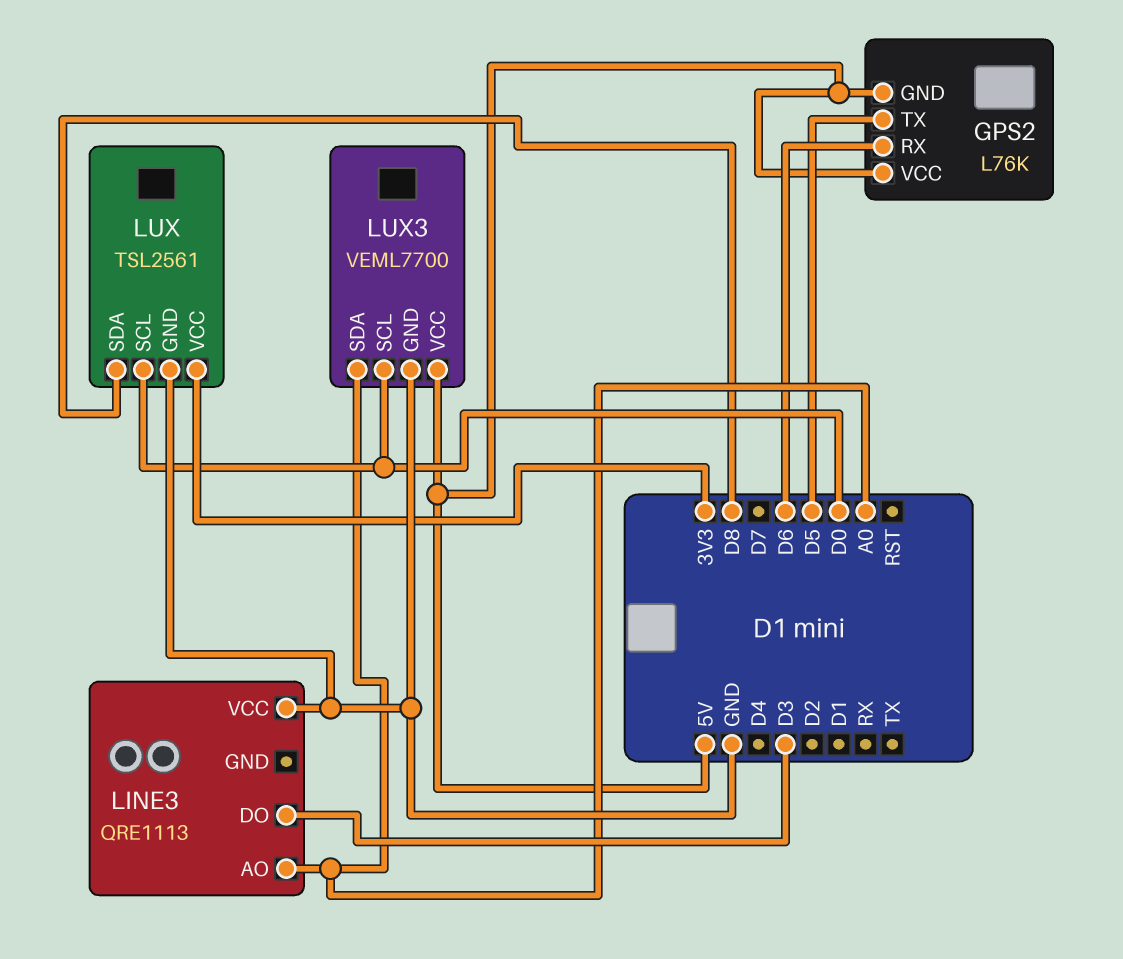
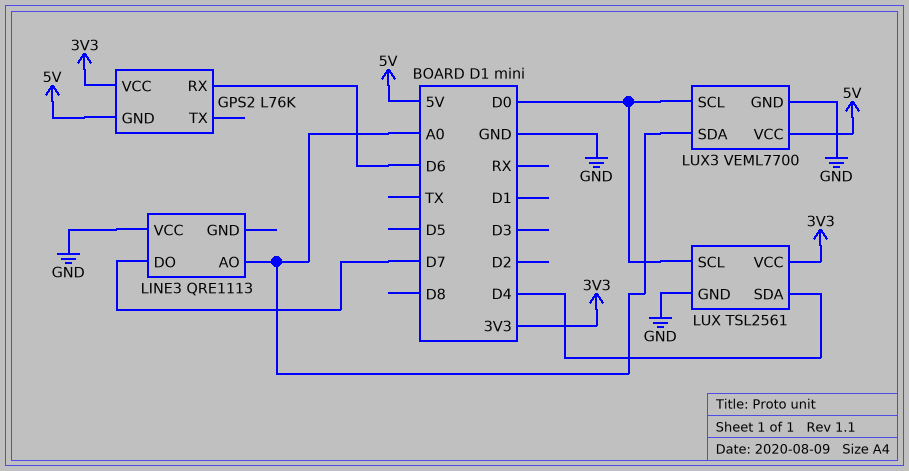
GPS2 pin TX: D5 -> none
GPS2 pin VCC: 5V -> 3V3
LINE3 pin DO: D3 -> D7
LUX pin SDA: D8 -> D4

